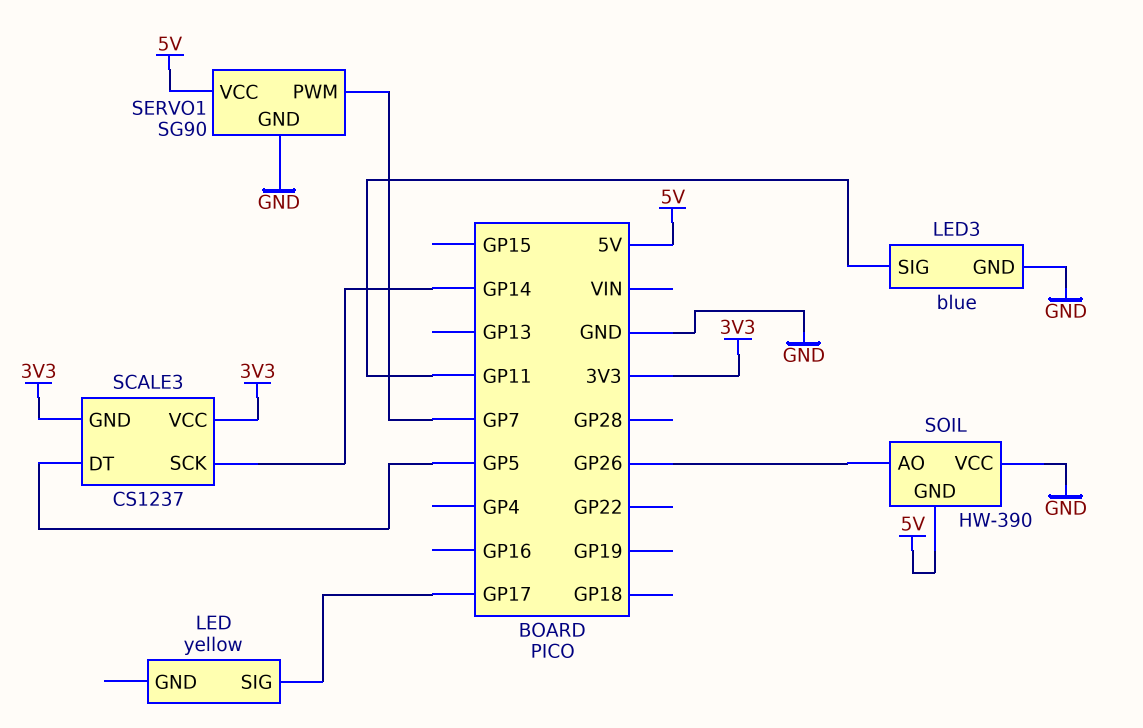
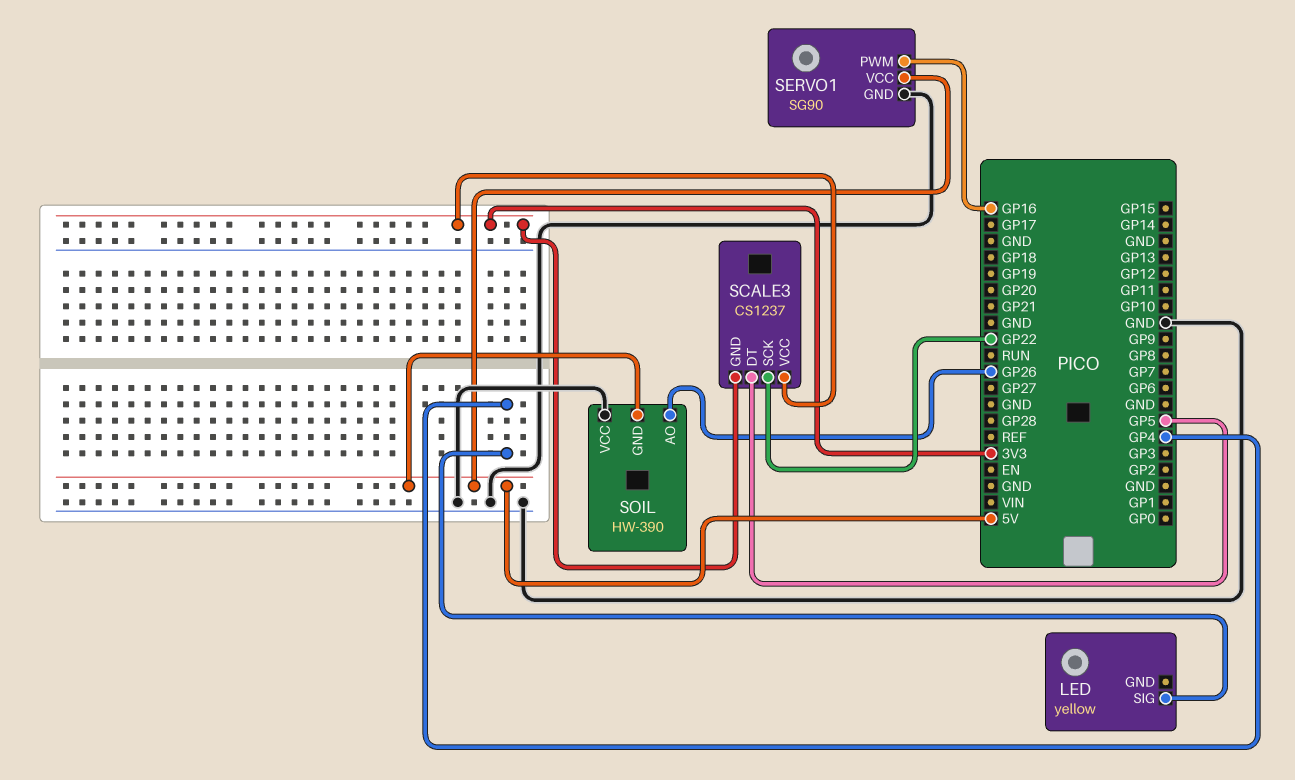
LED pin SIG: GP17 -> GP4
LED3: blue -> none
LED3 pin GND: GND -> none
LED3 pin SIG: GP11 -> none
SCALE3 pin SCK: GP14 -> GP22
SERVO1 pin PWM: GP7 -> GP16

